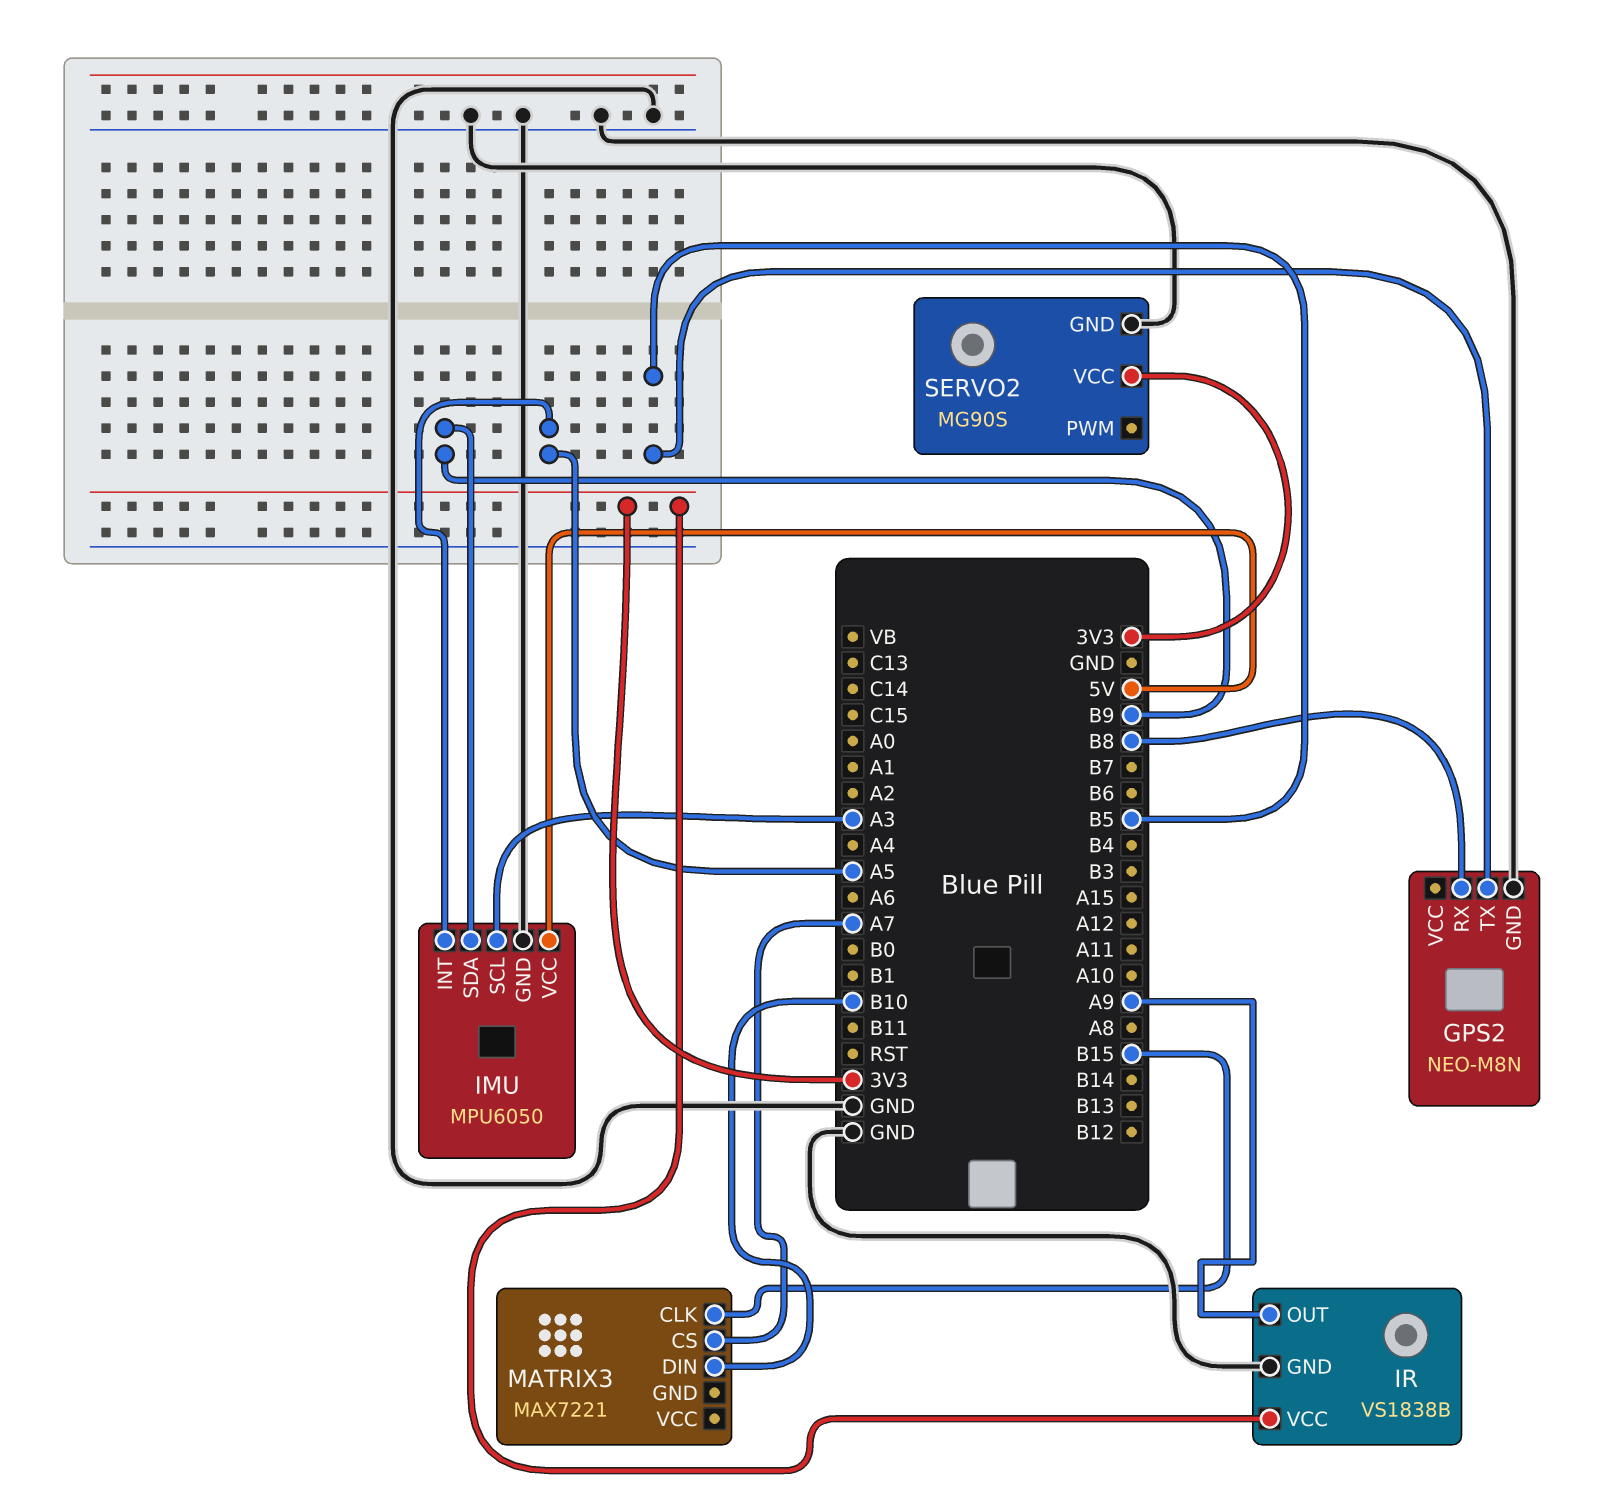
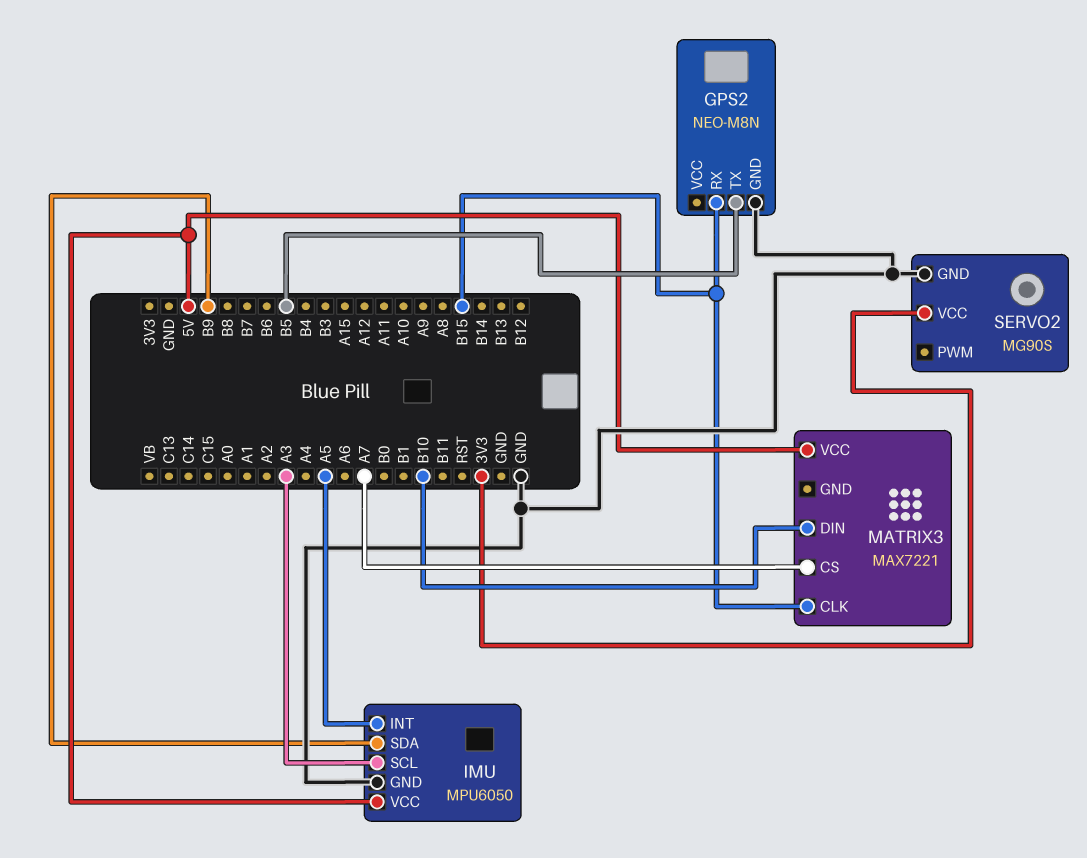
GPS2 pin RX: B8 -> B15
IR: VS1838B -> none
IR pin GND: GND -> none
IR pin OUT: A9 -> none
IR pin VCC: 3V3 -> none
MATRIX3 pin VCC: none -> 5V

